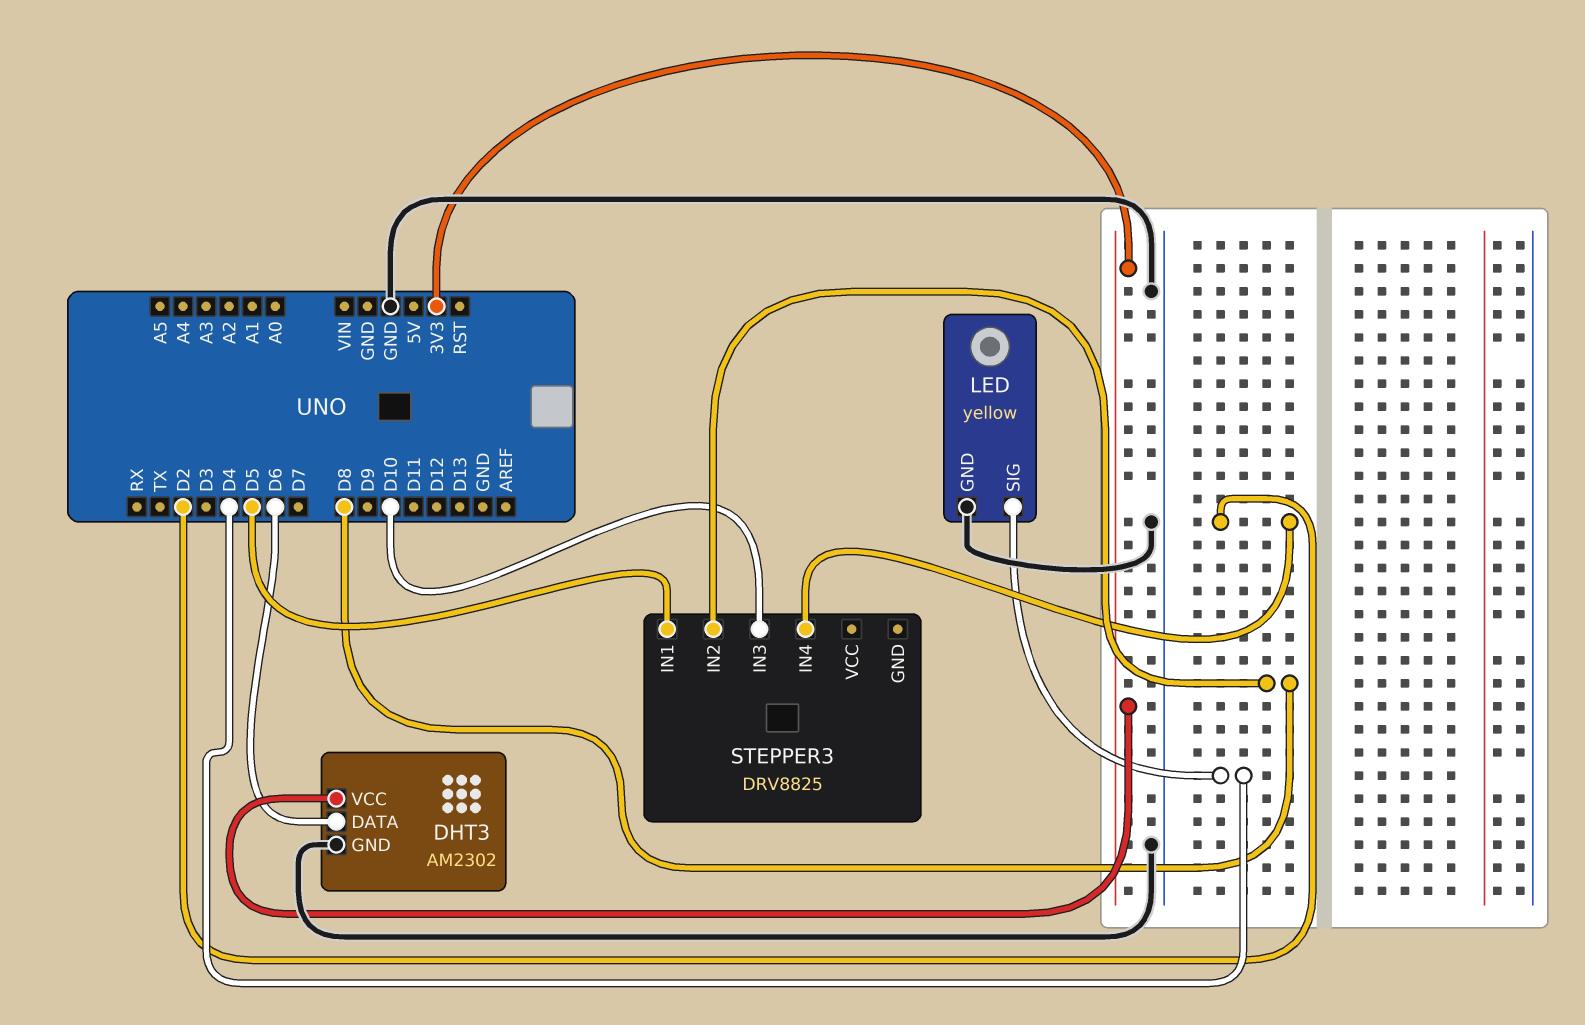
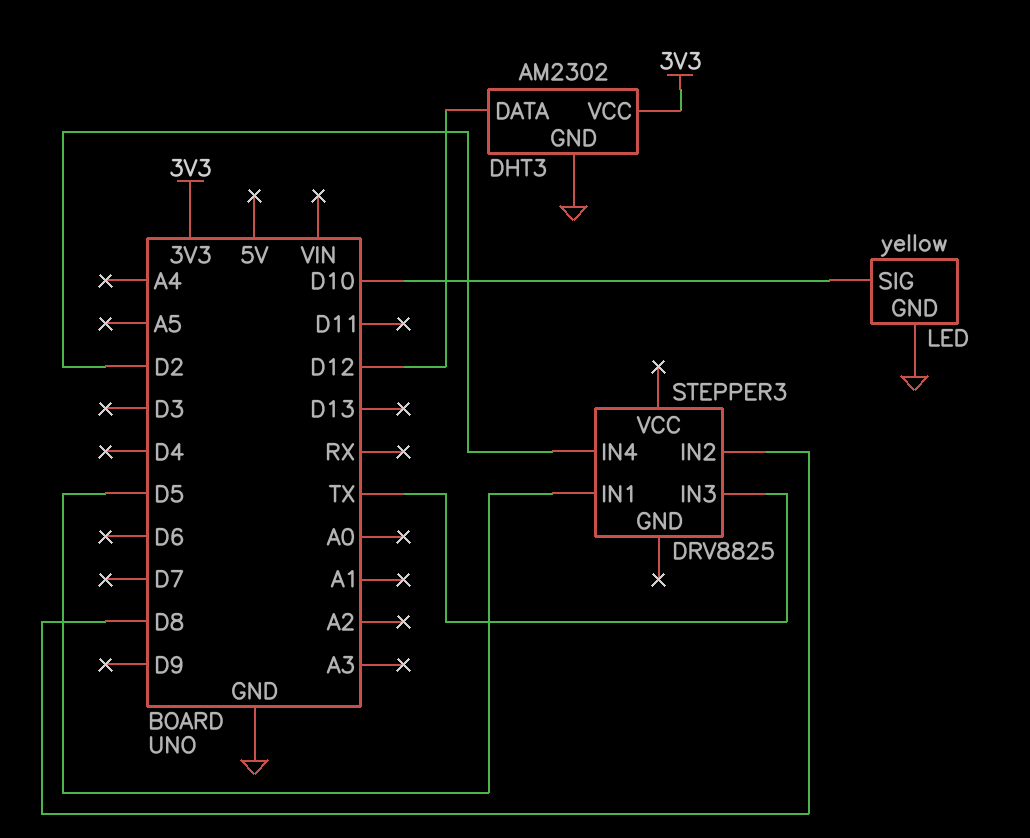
DHT3 pin DATA: D6 -> D12
LED pin SIG: D4 -> D10
STEPPER3 pin IN3: D10 -> TX

